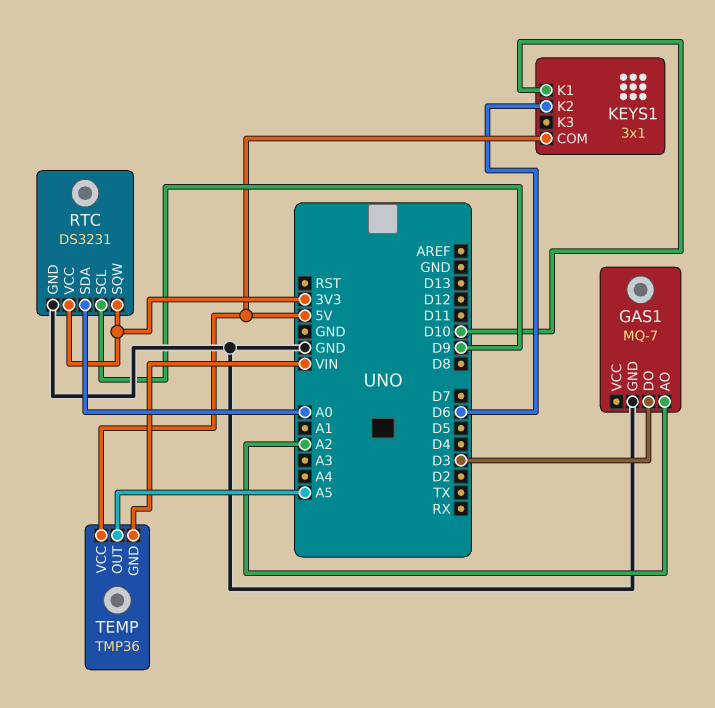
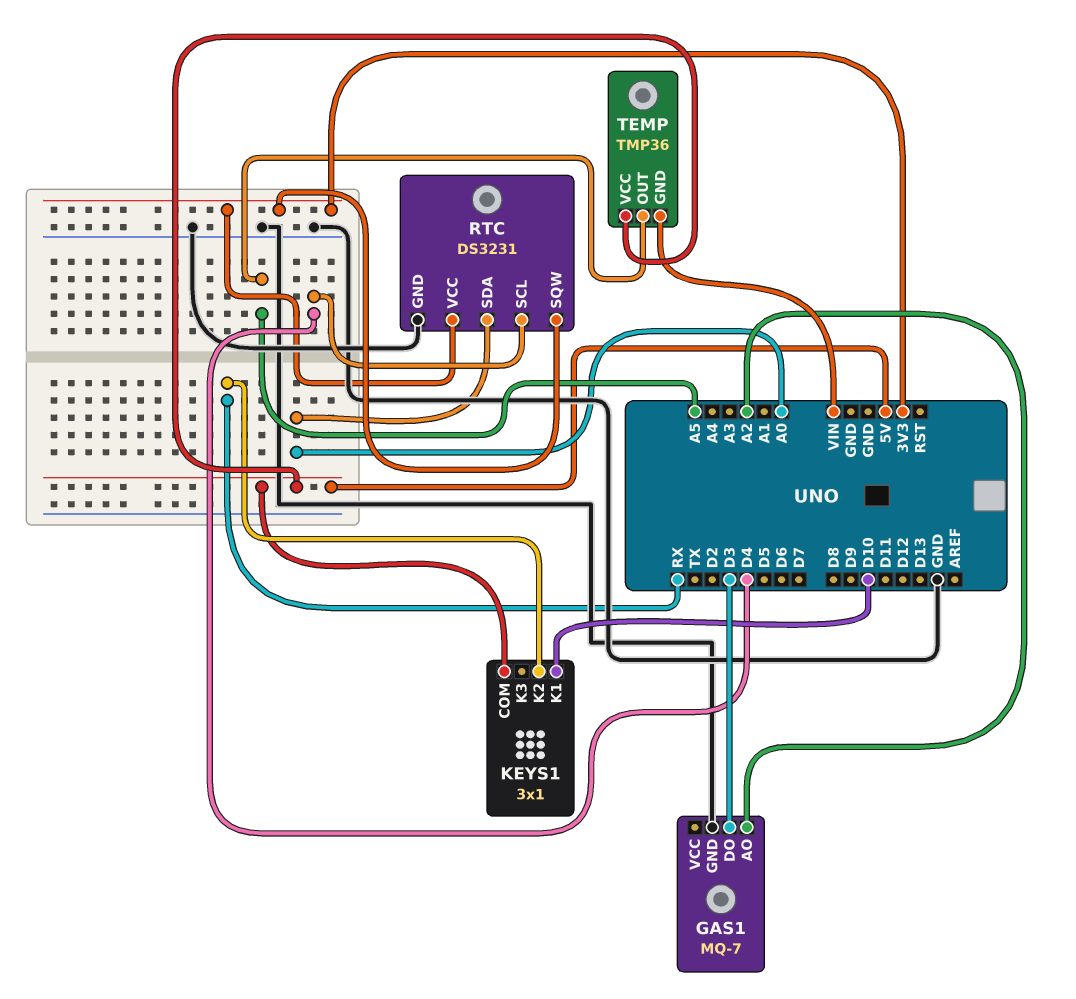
KEYS1 pin K2: D6 -> RX
RTC pin SCL: D9 -> D4

